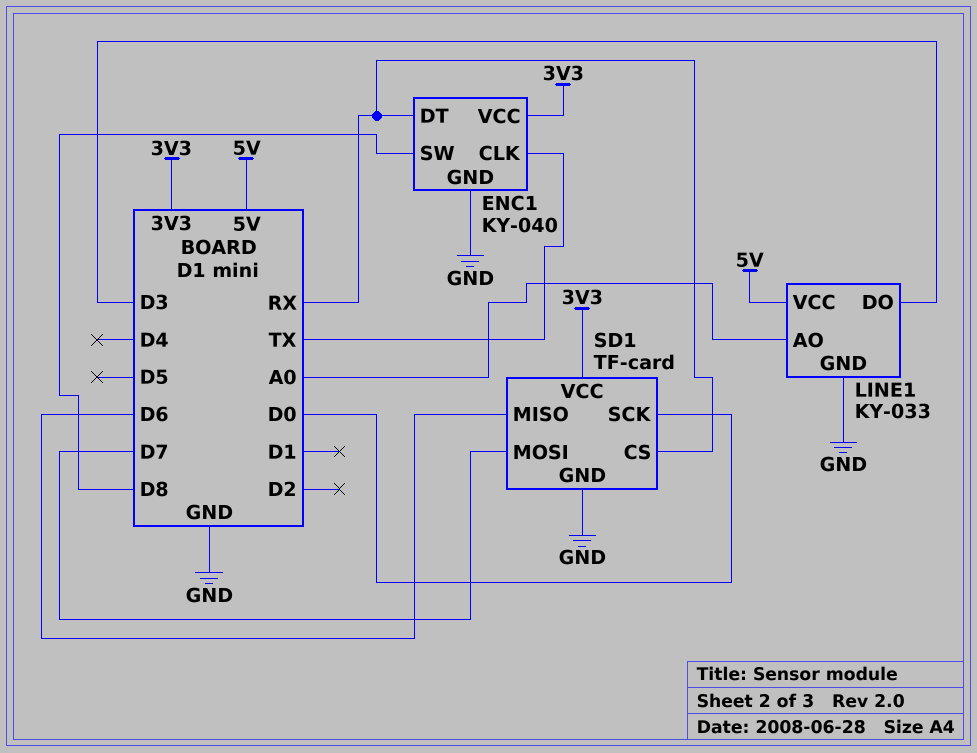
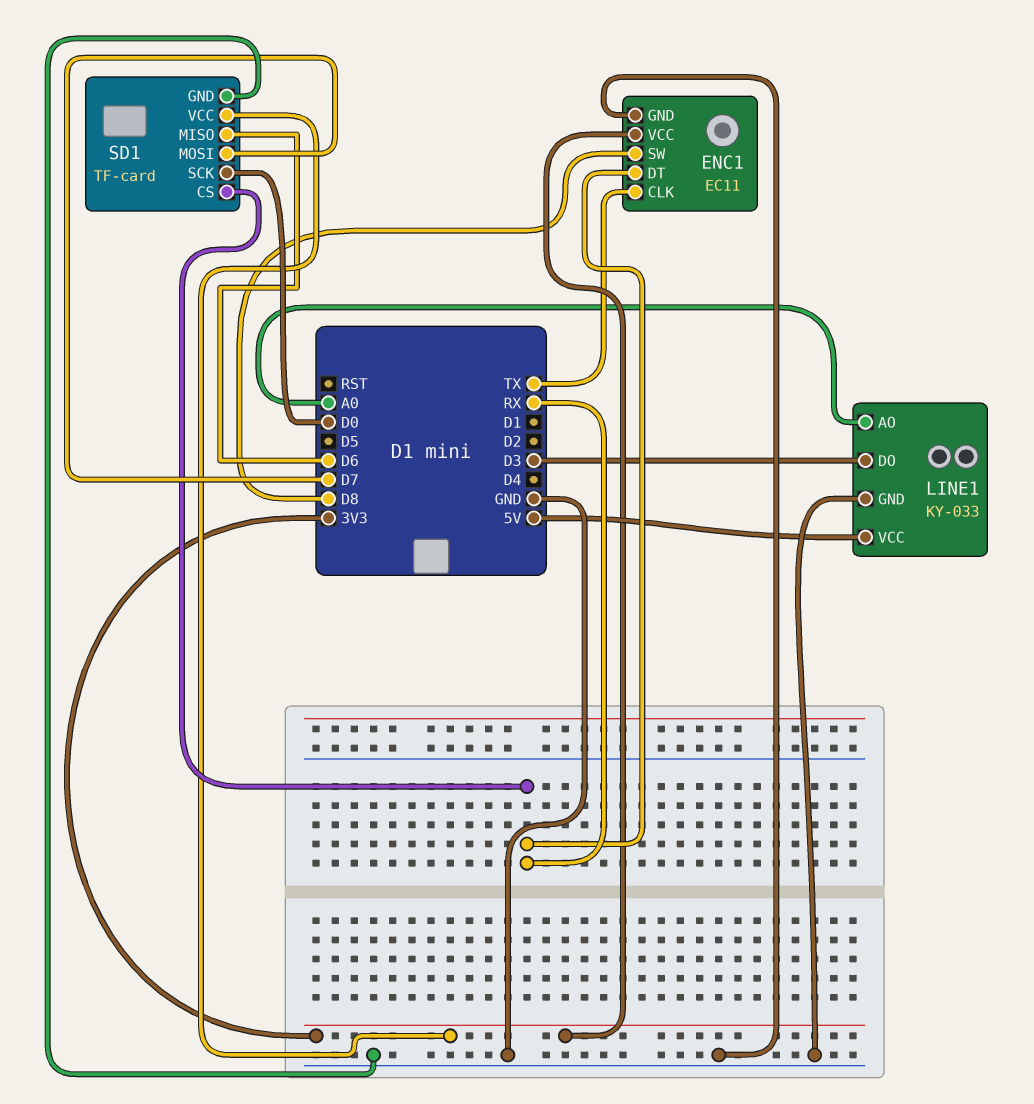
ENC1: KY-040 -> EC11

